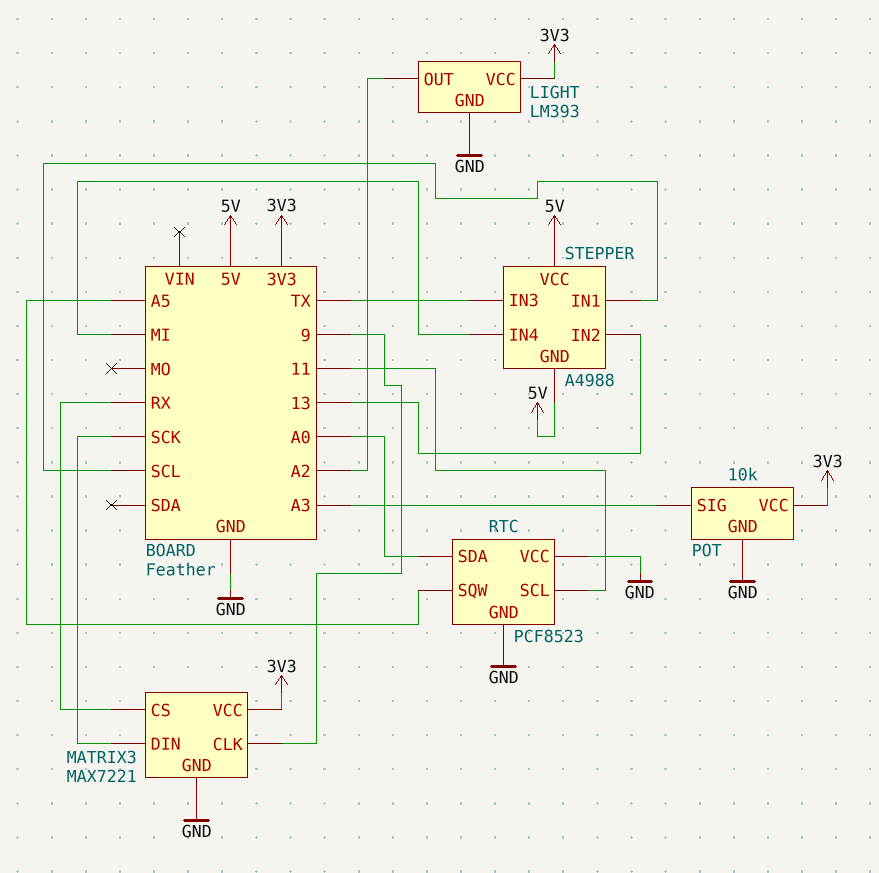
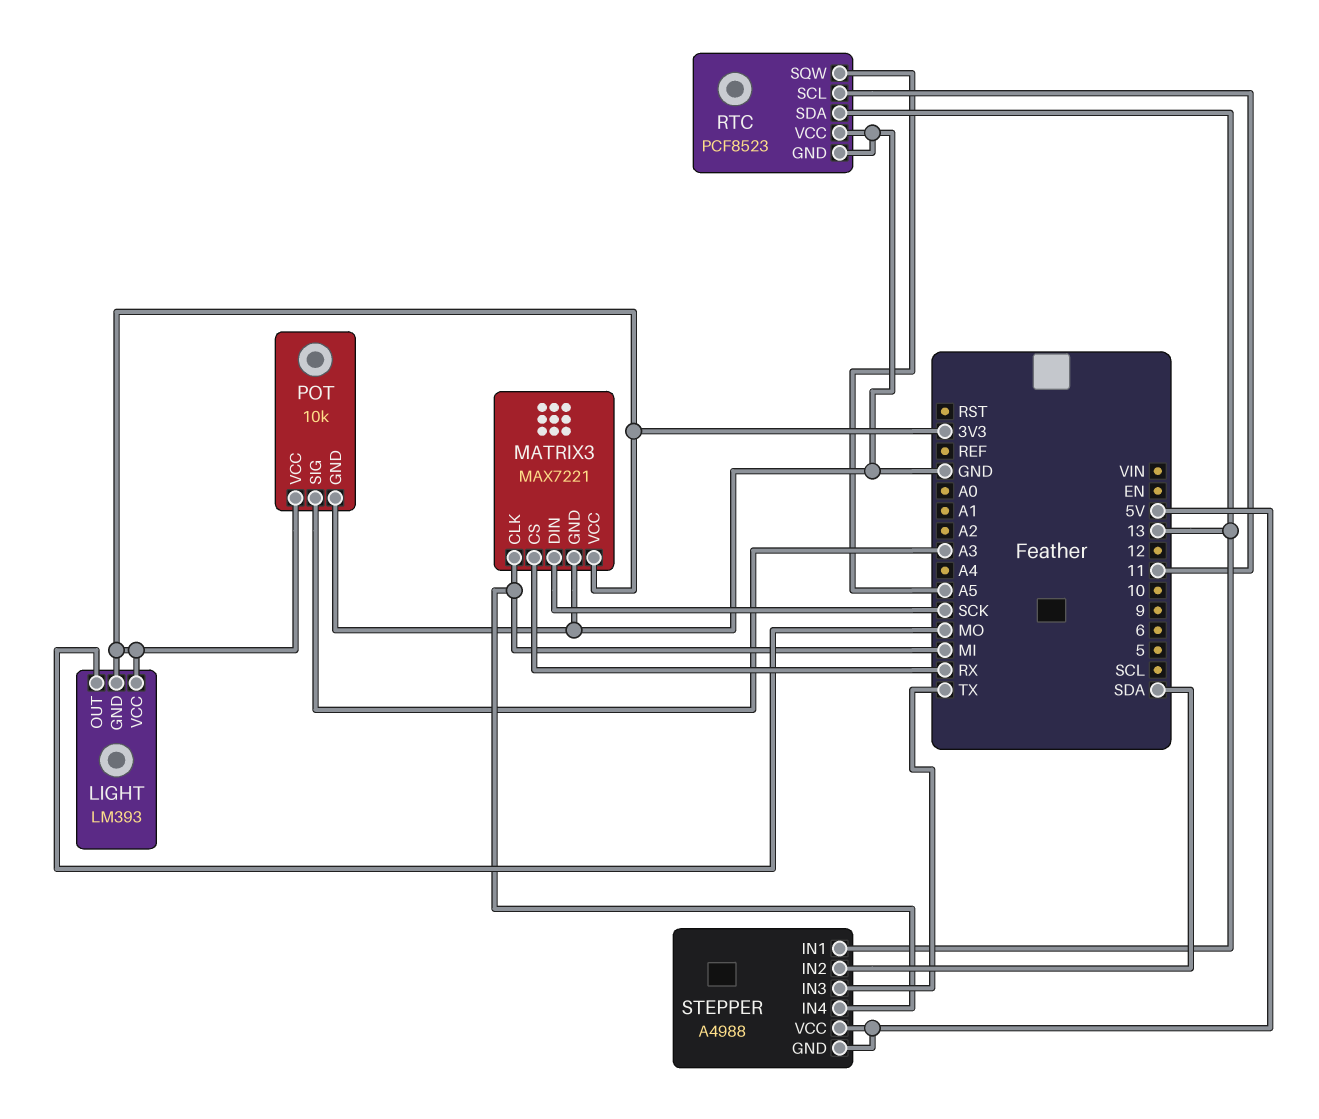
LIGHT pin GND: GND -> 3V3
LIGHT pin OUT: A2 -> MO
MATRIX3 pin CLK: 9 -> MI
RTC pin SDA: A0 -> 13
STEPPER pin IN1: SCL -> 13
STEPPER pin IN2: 13 -> SDA

